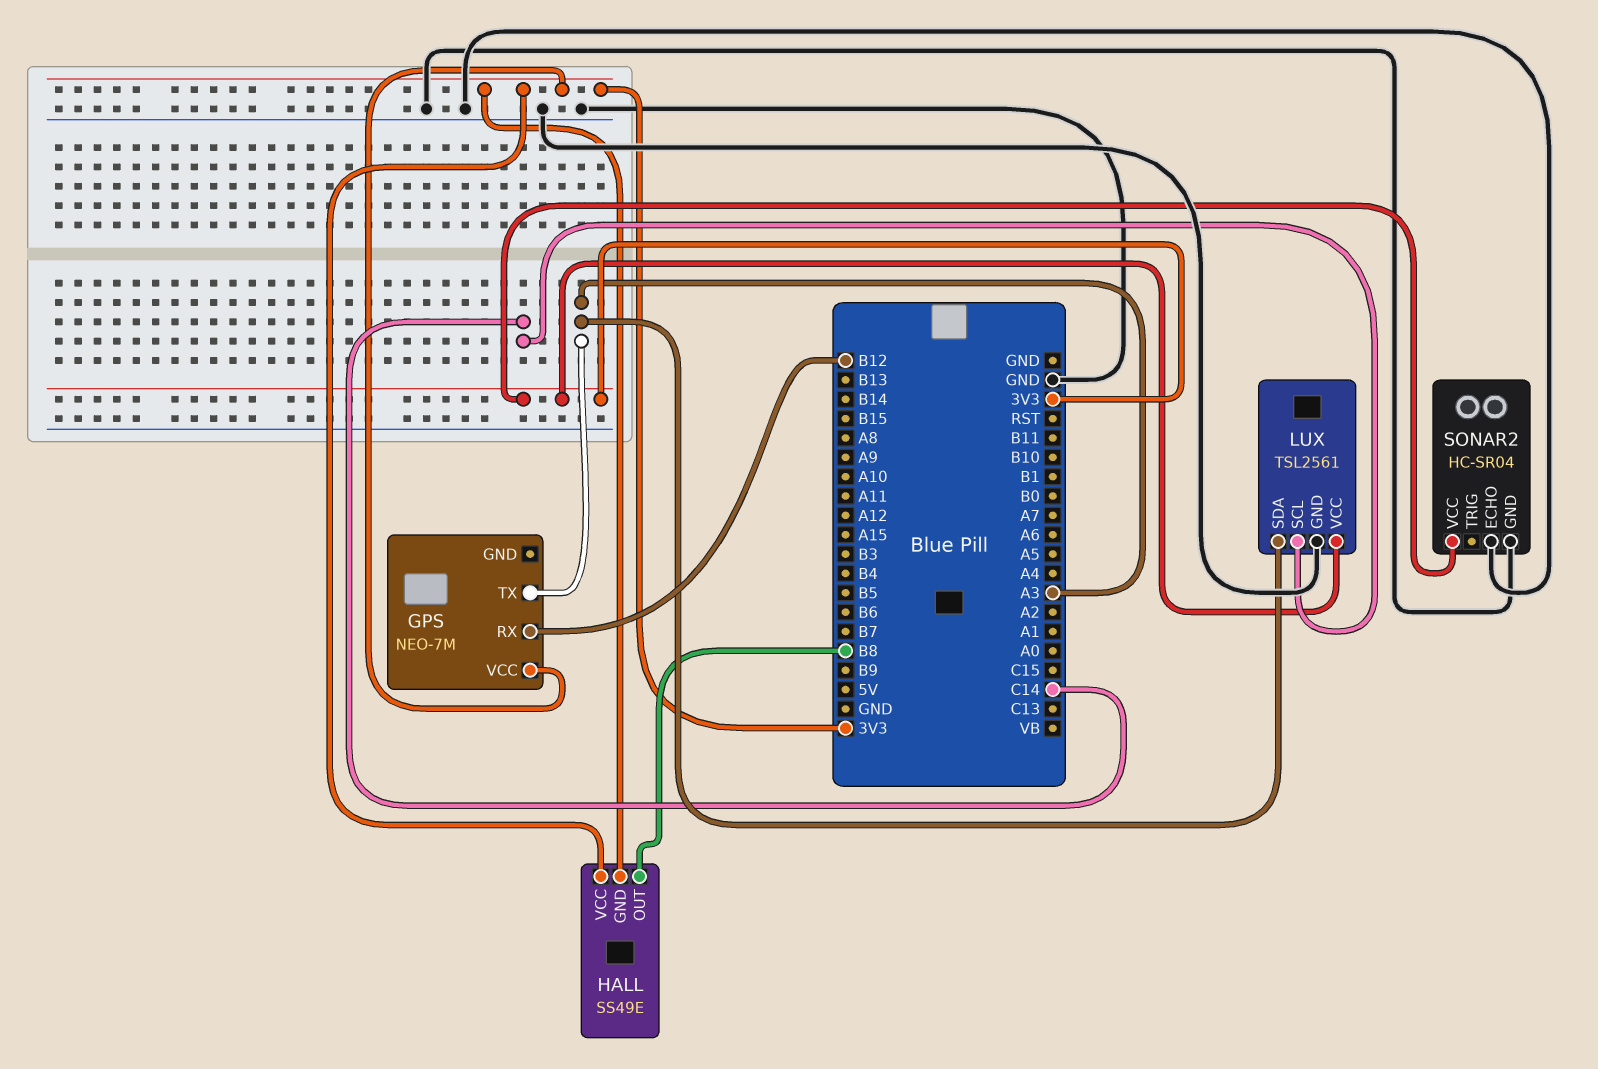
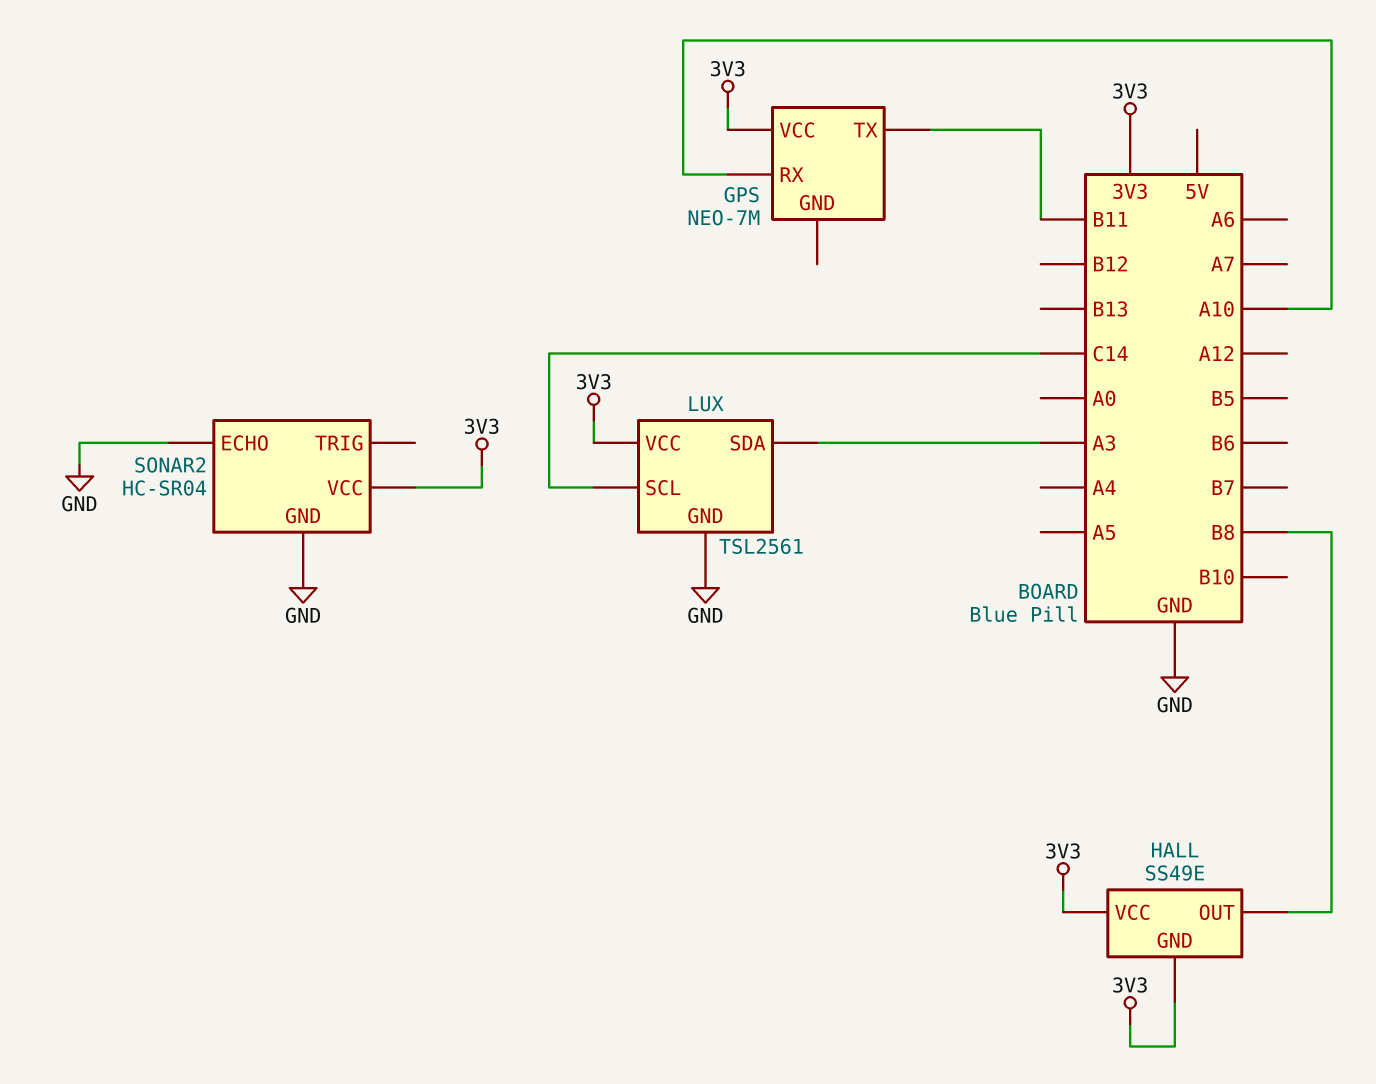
GPS pin RX: B12 -> A10
GPS pin TX: A3 -> B11

